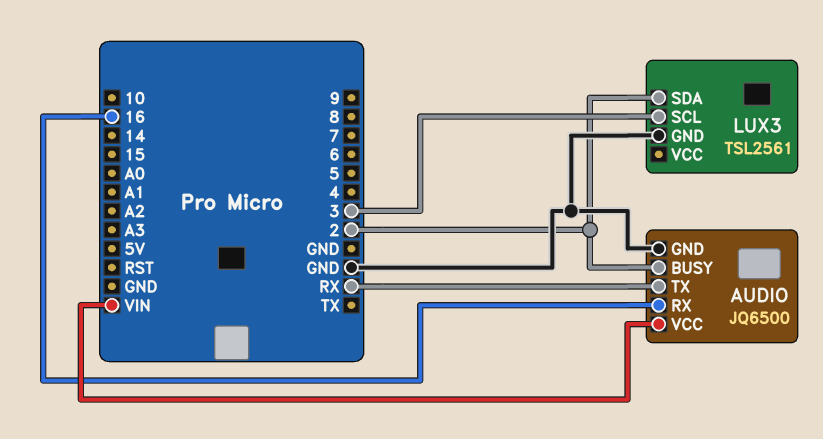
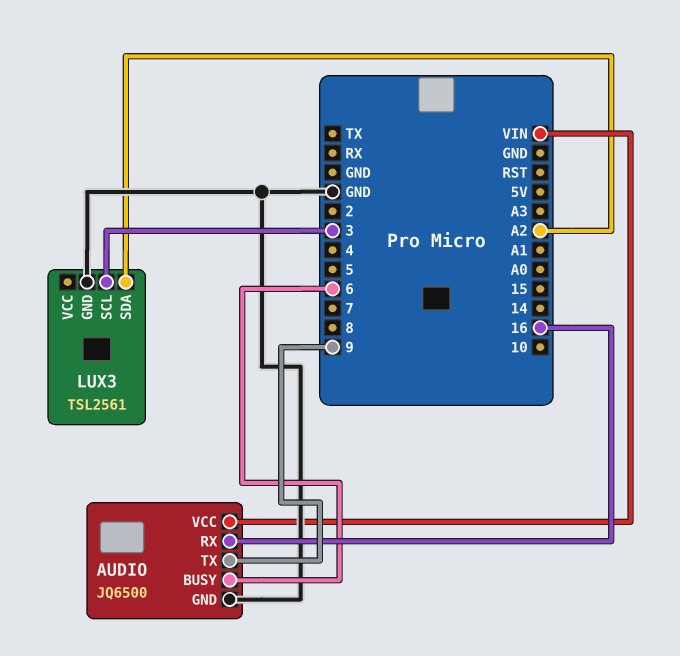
AUDIO pin BUSY: 2 -> 6
AUDIO pin TX: RX -> 9
LUX3 pin SDA: 2 -> A2

